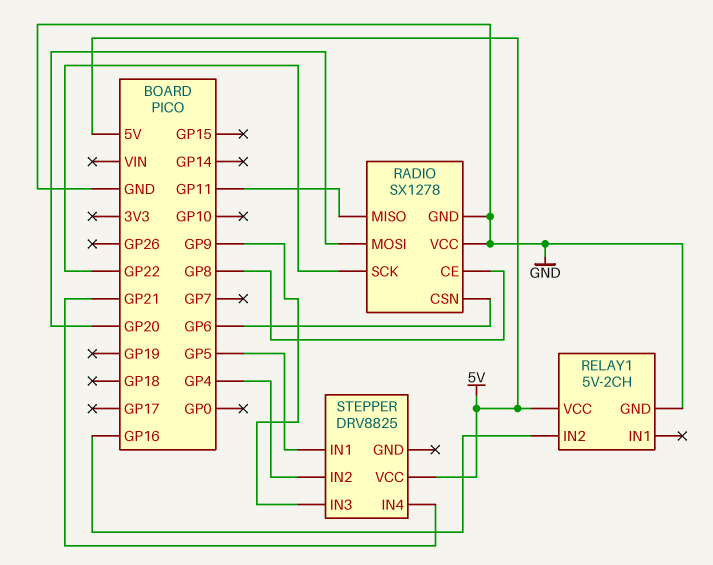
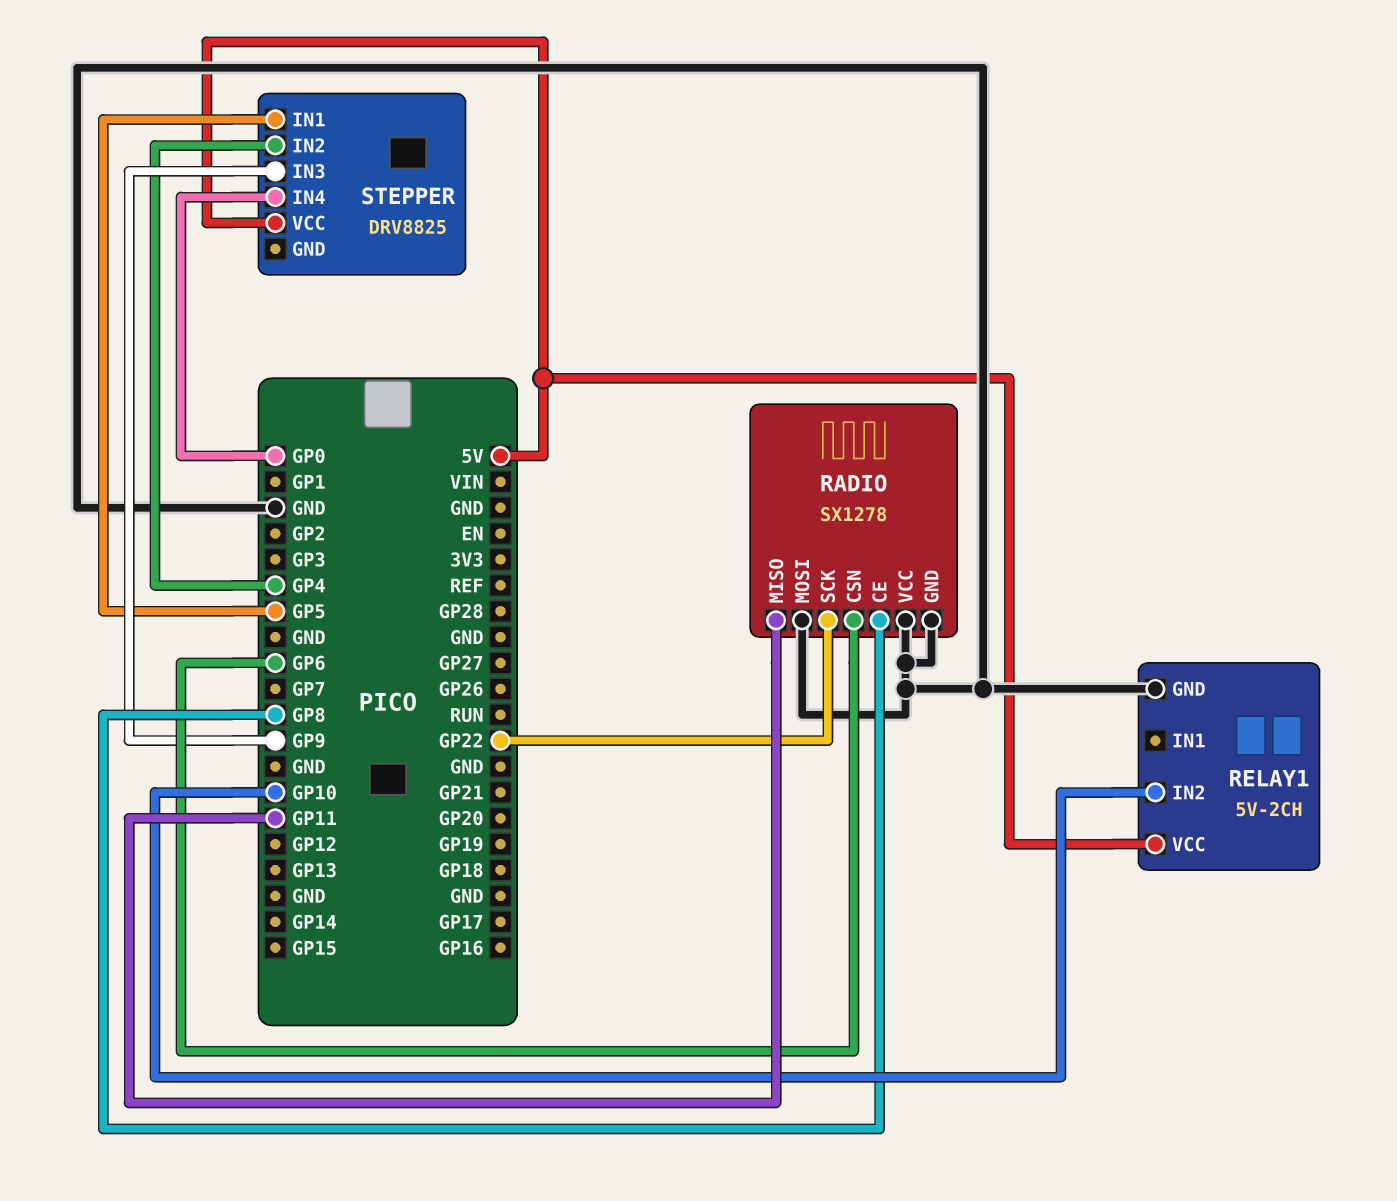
RADIO pin MOSI: GP20 -> GND
RELAY1 pin IN2: GP16 -> GP10
STEPPER pin IN4: GP21 -> GP0

